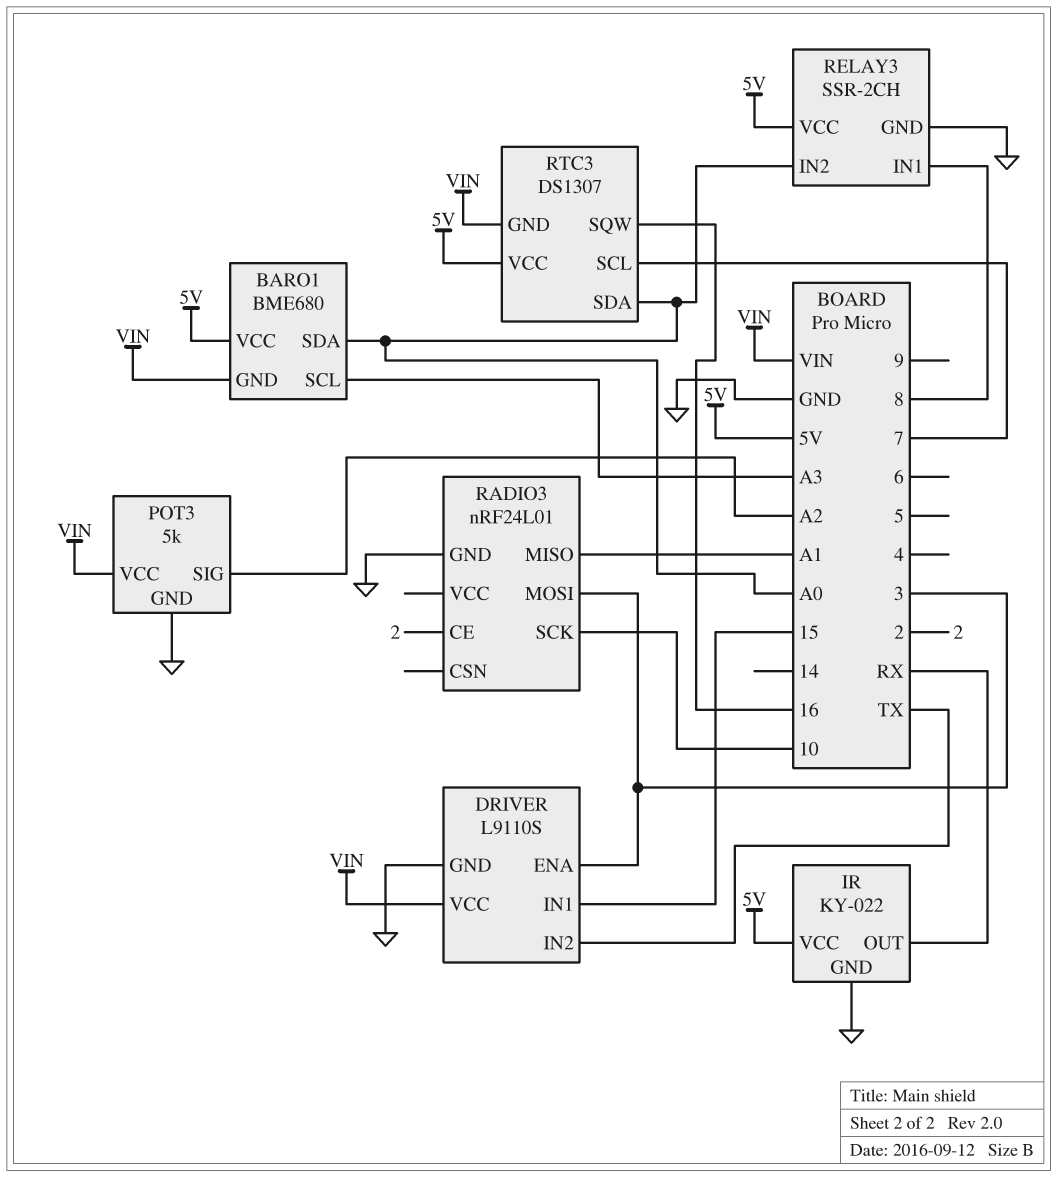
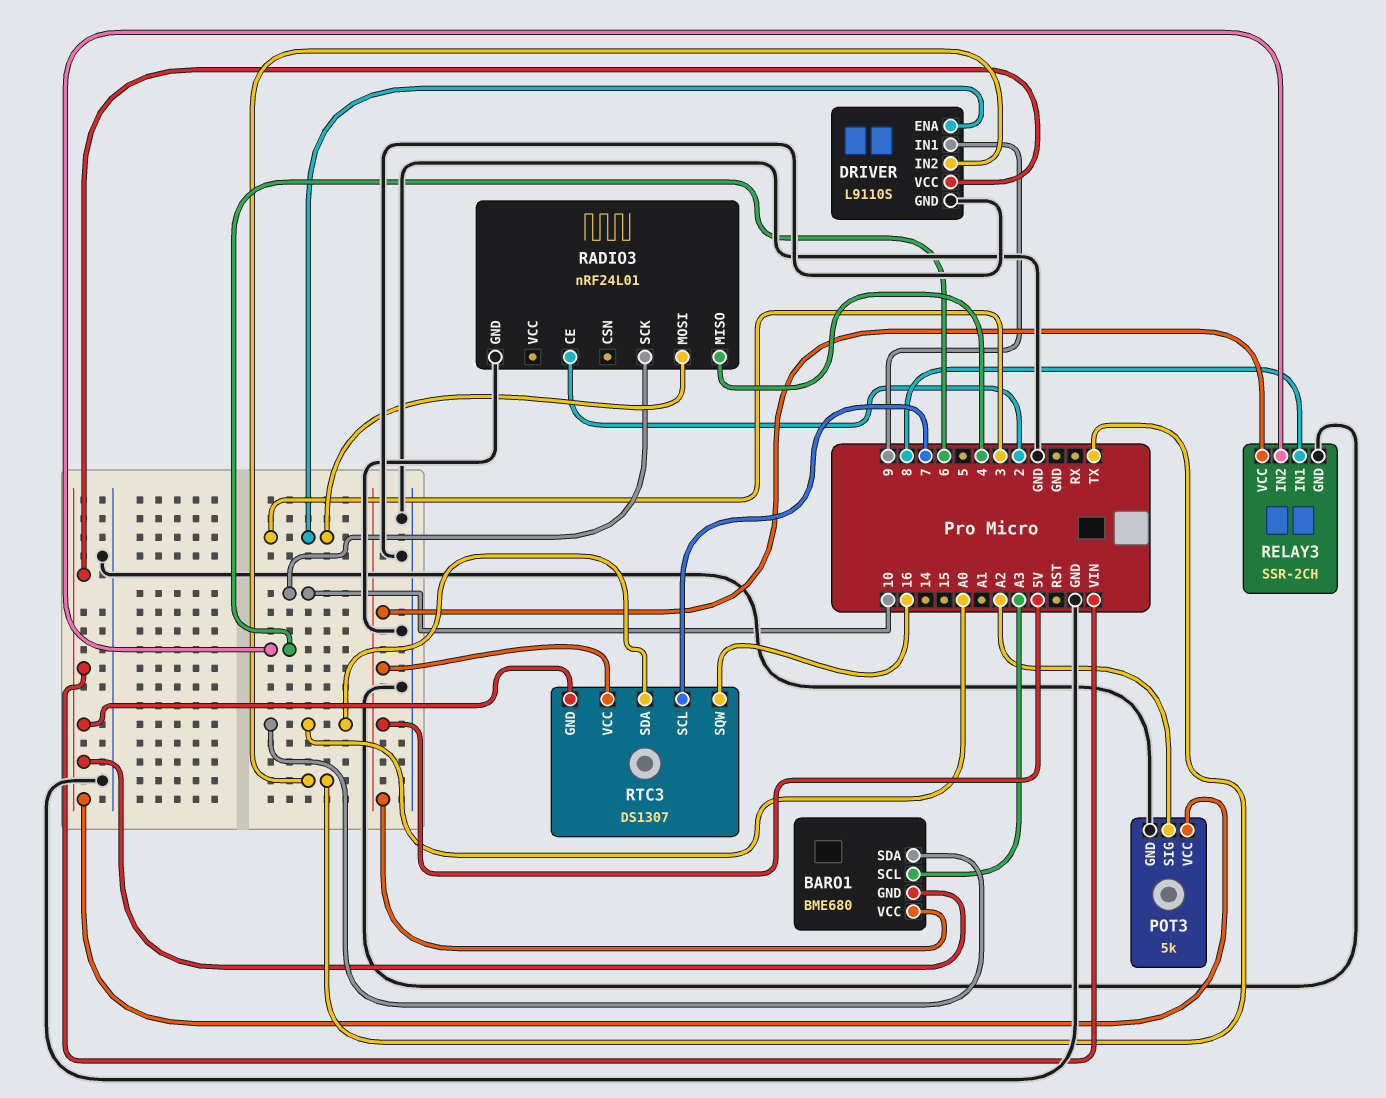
DRIVER pin IN1: 15 -> 9
IR: KY-022 -> none
IR pin GND: GND -> none
IR pin OUT: RX -> none
IR pin VCC: 5V -> none
RADIO3 pin MISO: A1 -> 4
RELAY3 pin IN2: A0 -> 6

